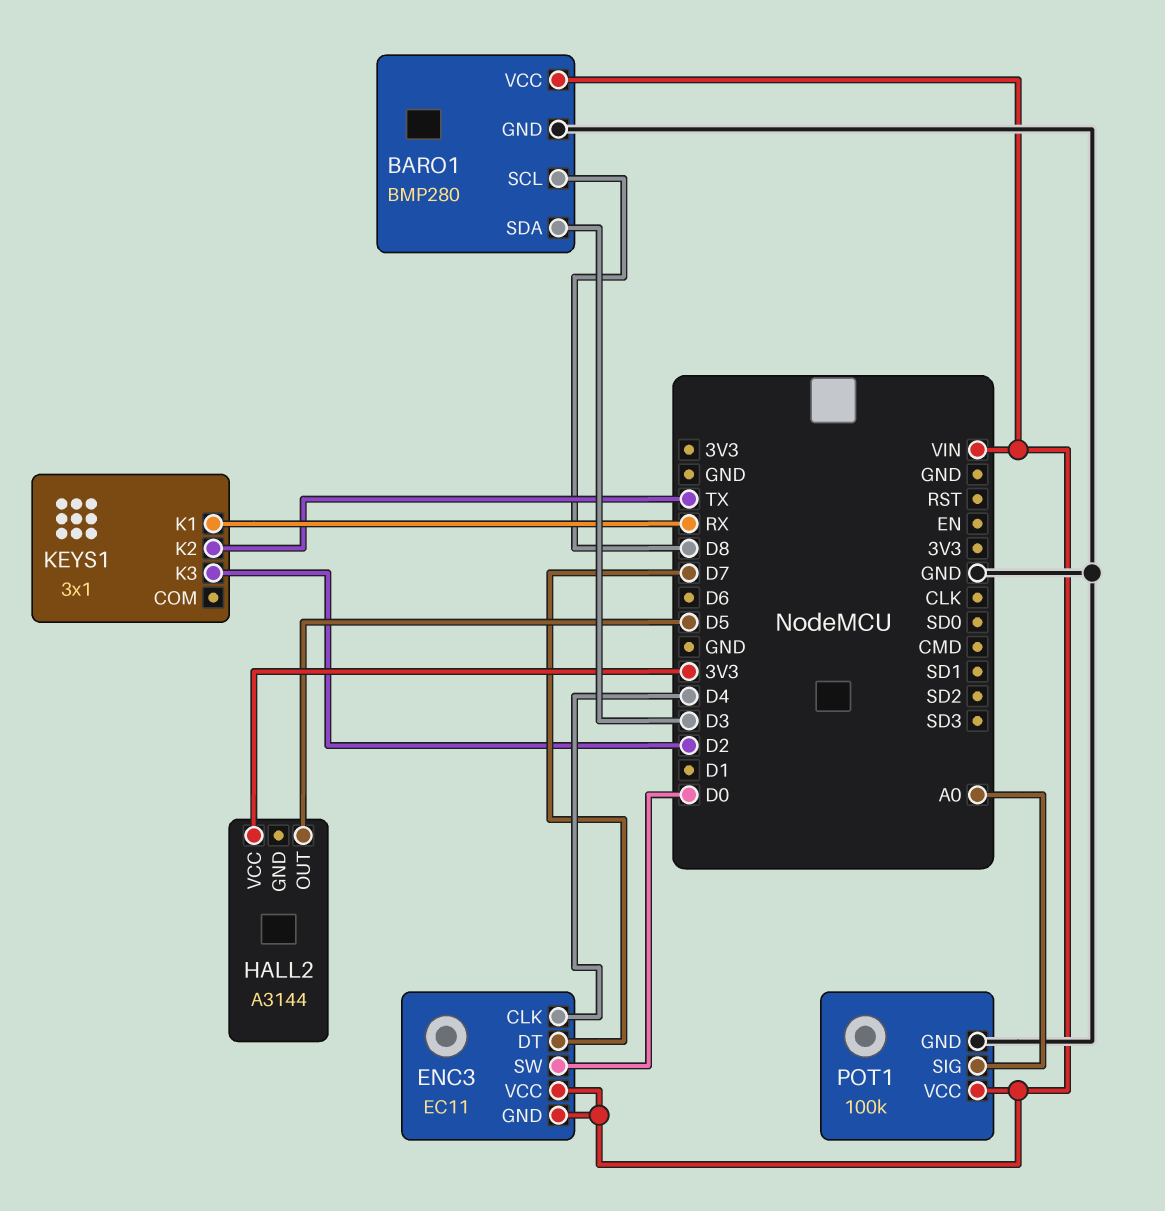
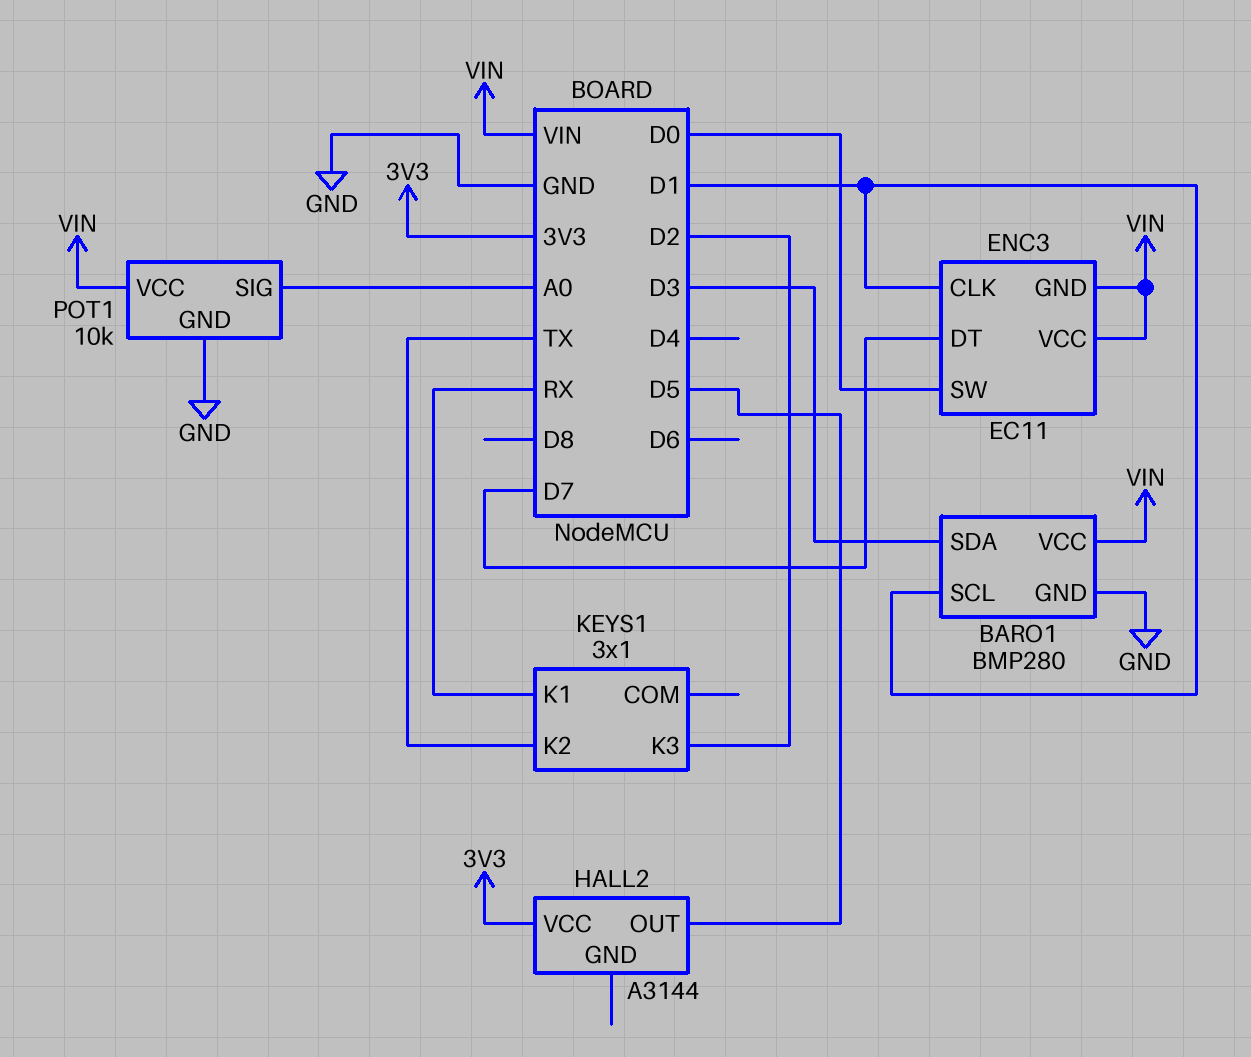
BARO1 pin SCL: D8 -> D1
ENC3 pin CLK: D4 -> D1
POT1: 100k -> 10k

